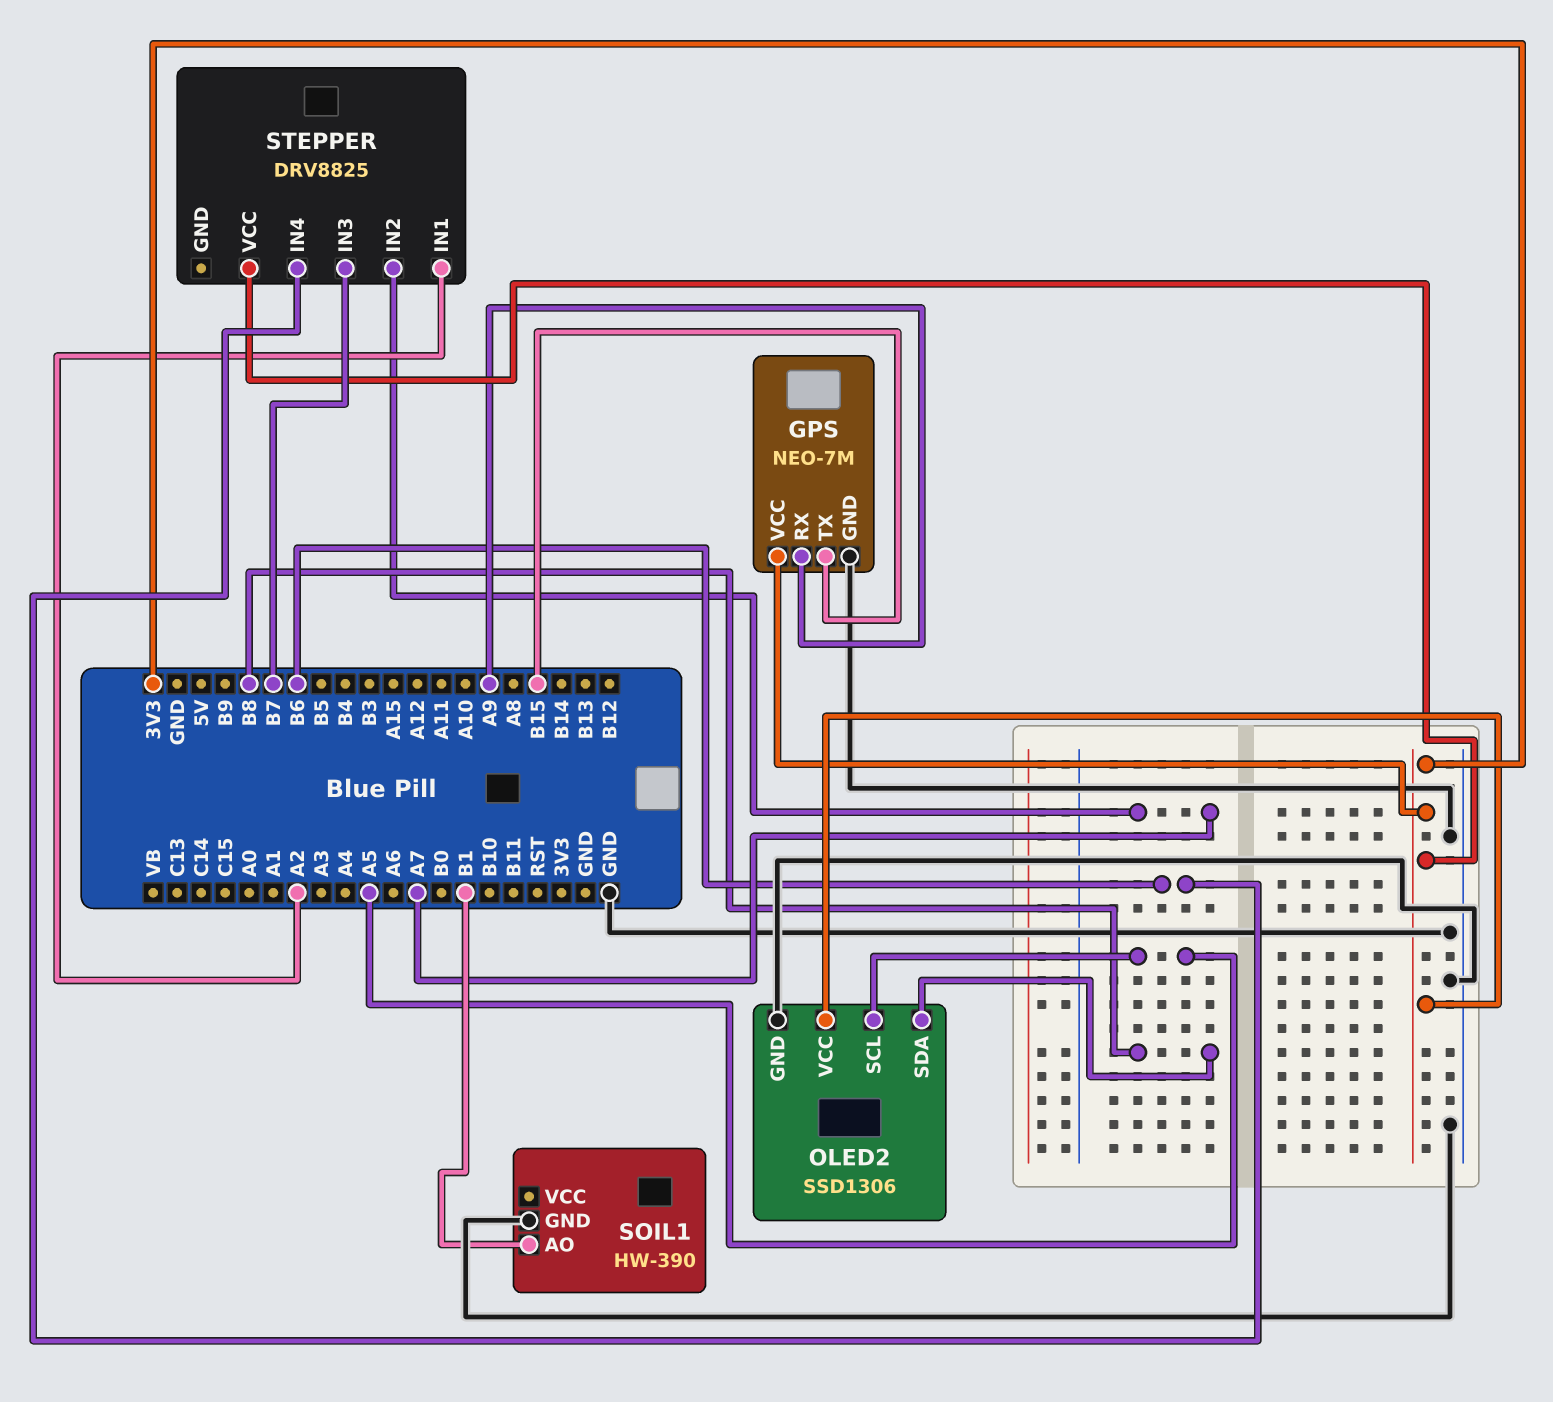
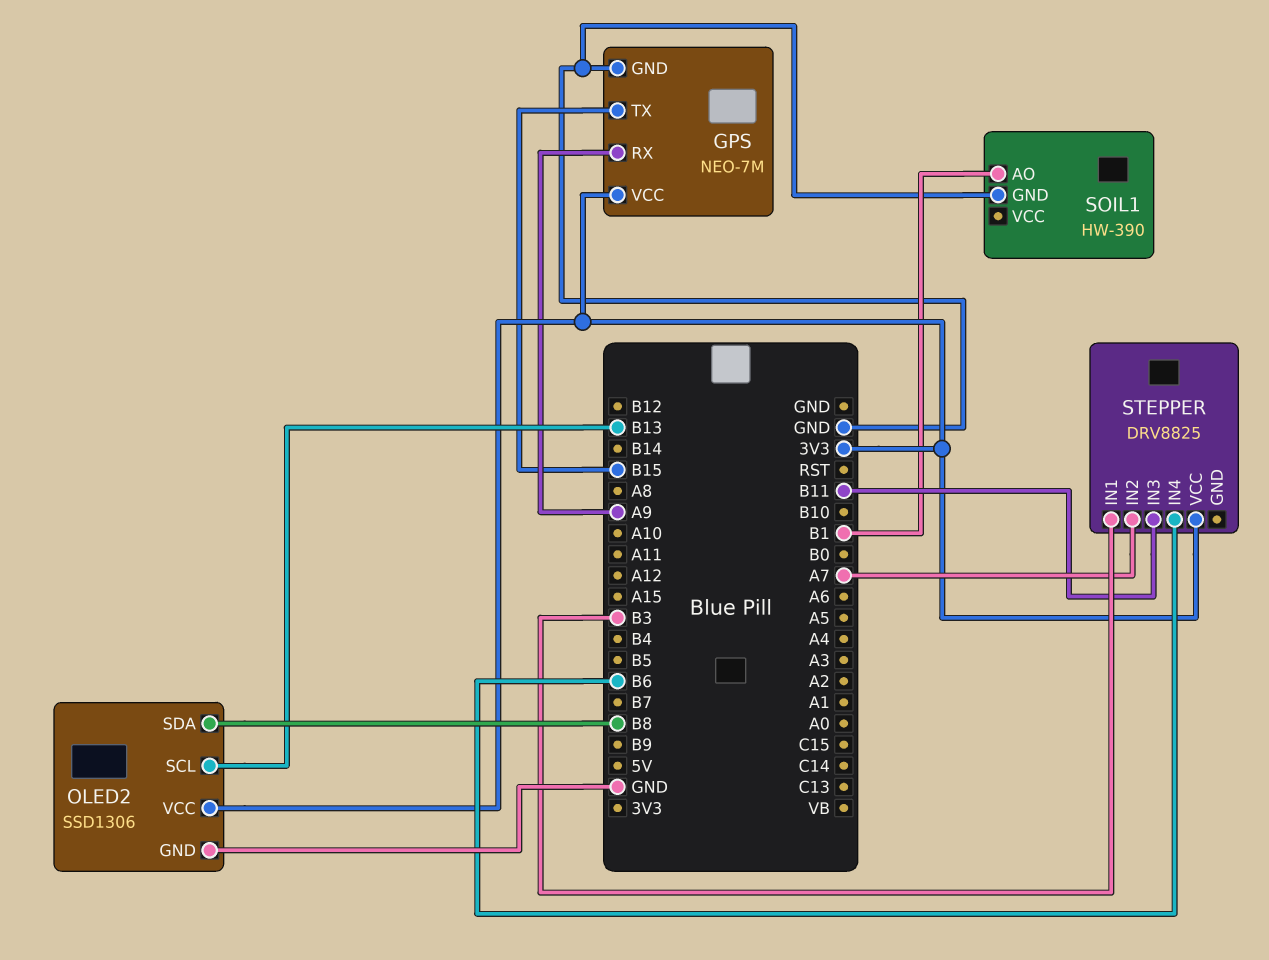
OLED2 pin SCL: A5 -> B13
STEPPER pin IN1: A2 -> B3
STEPPER pin IN3: B7 -> B11

